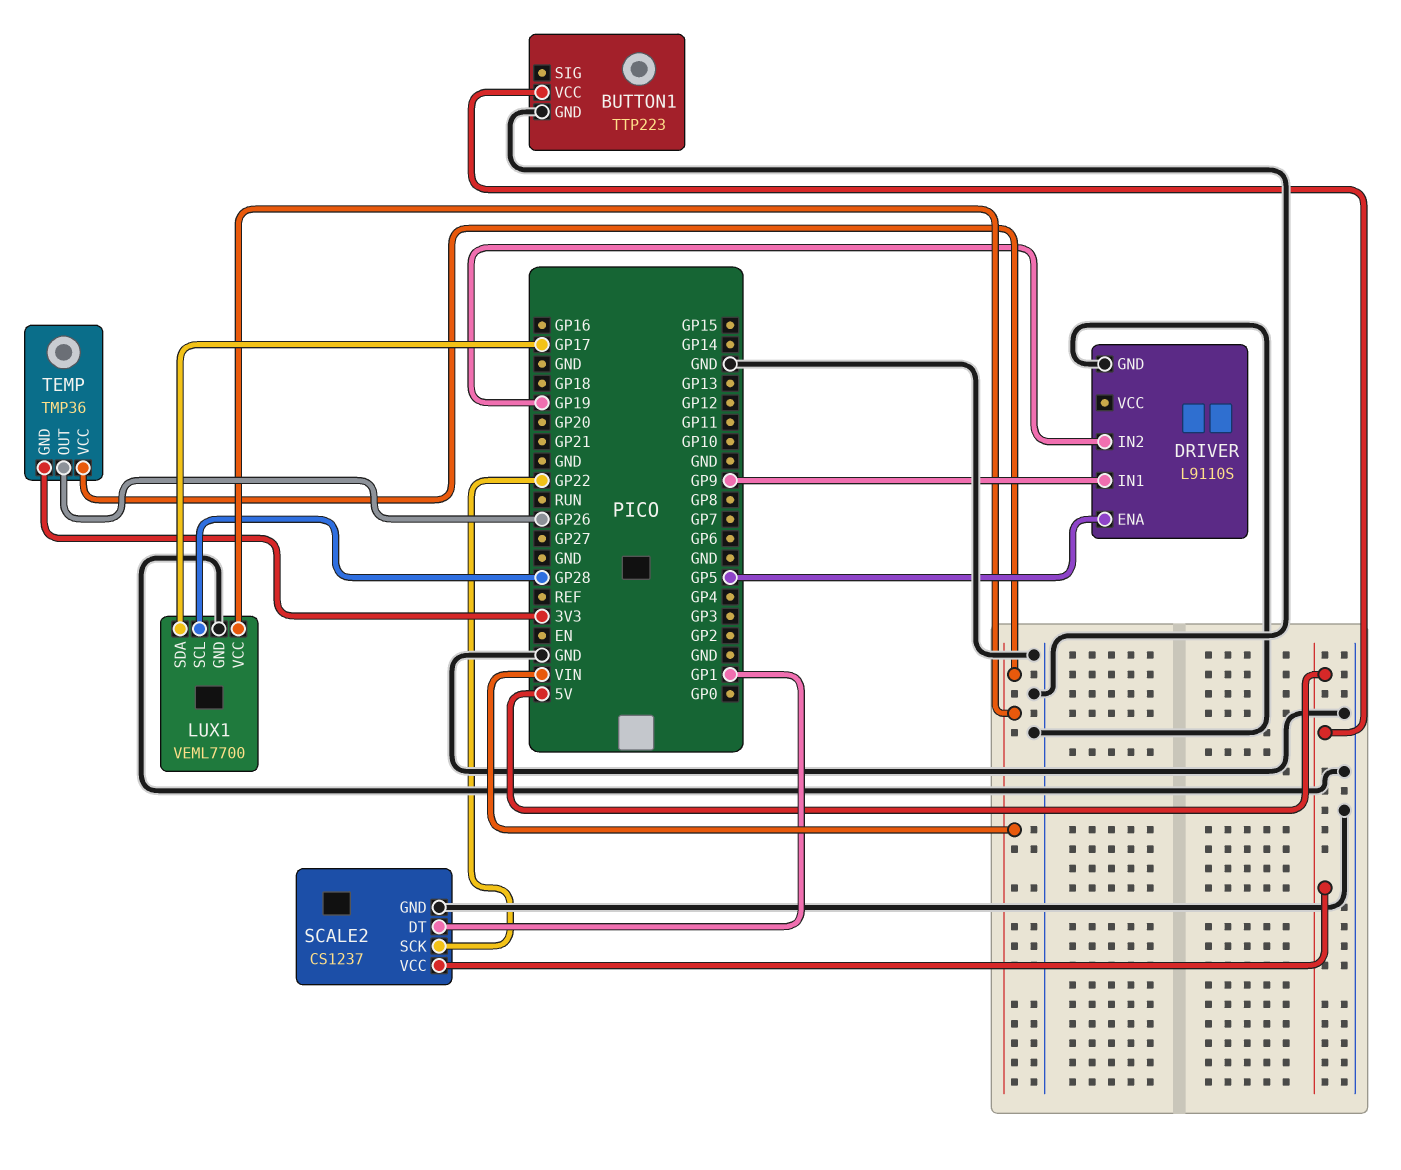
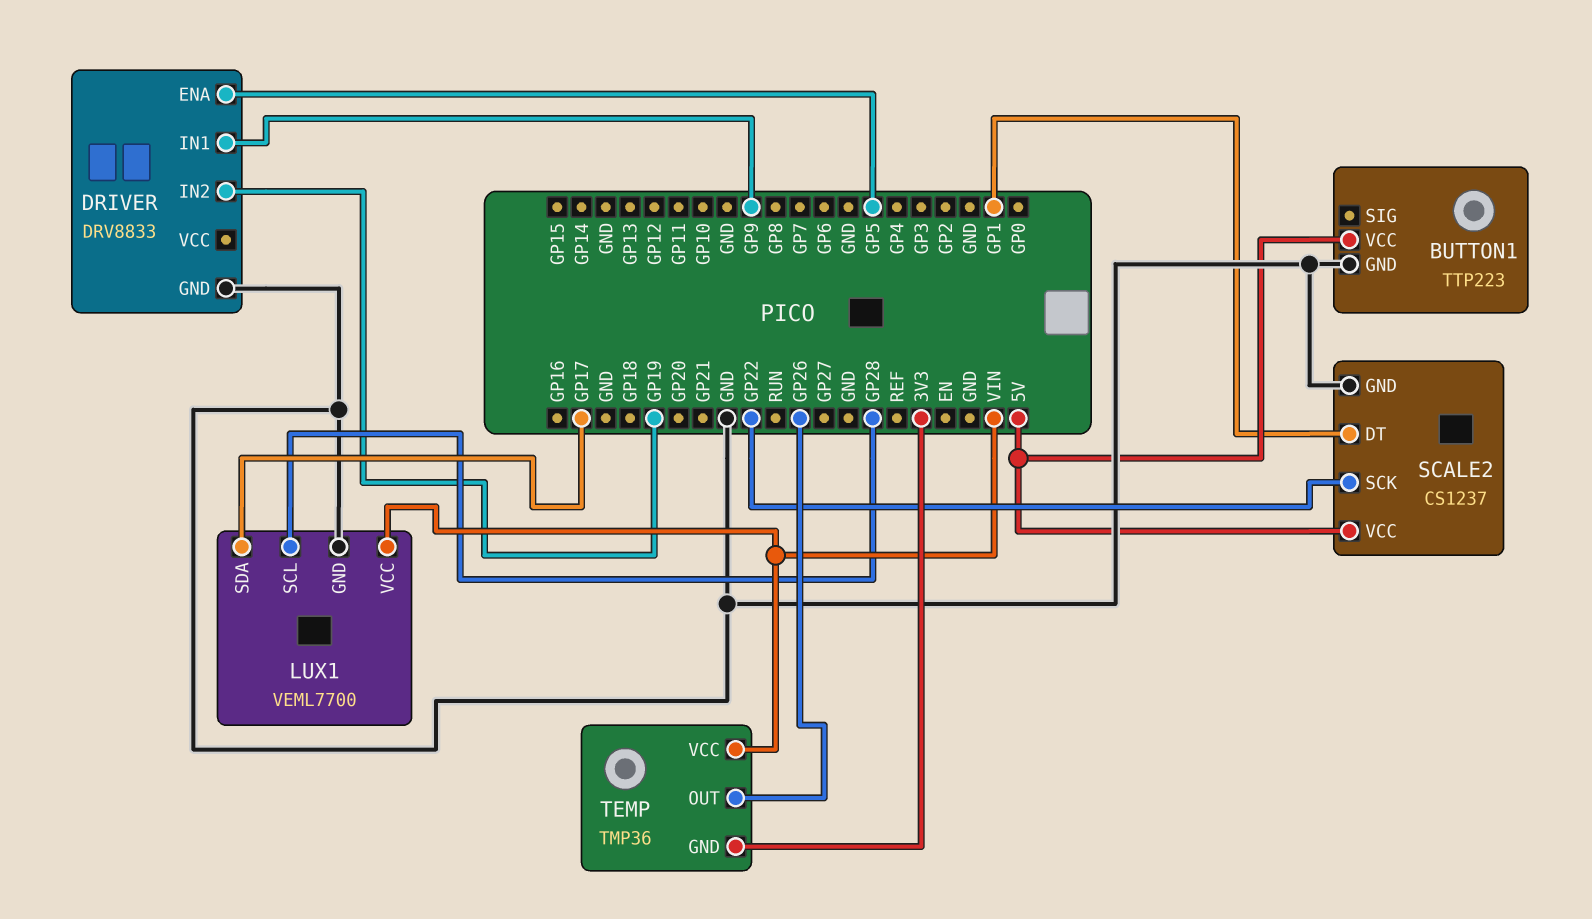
DRIVER: L9110S -> DRV8833

